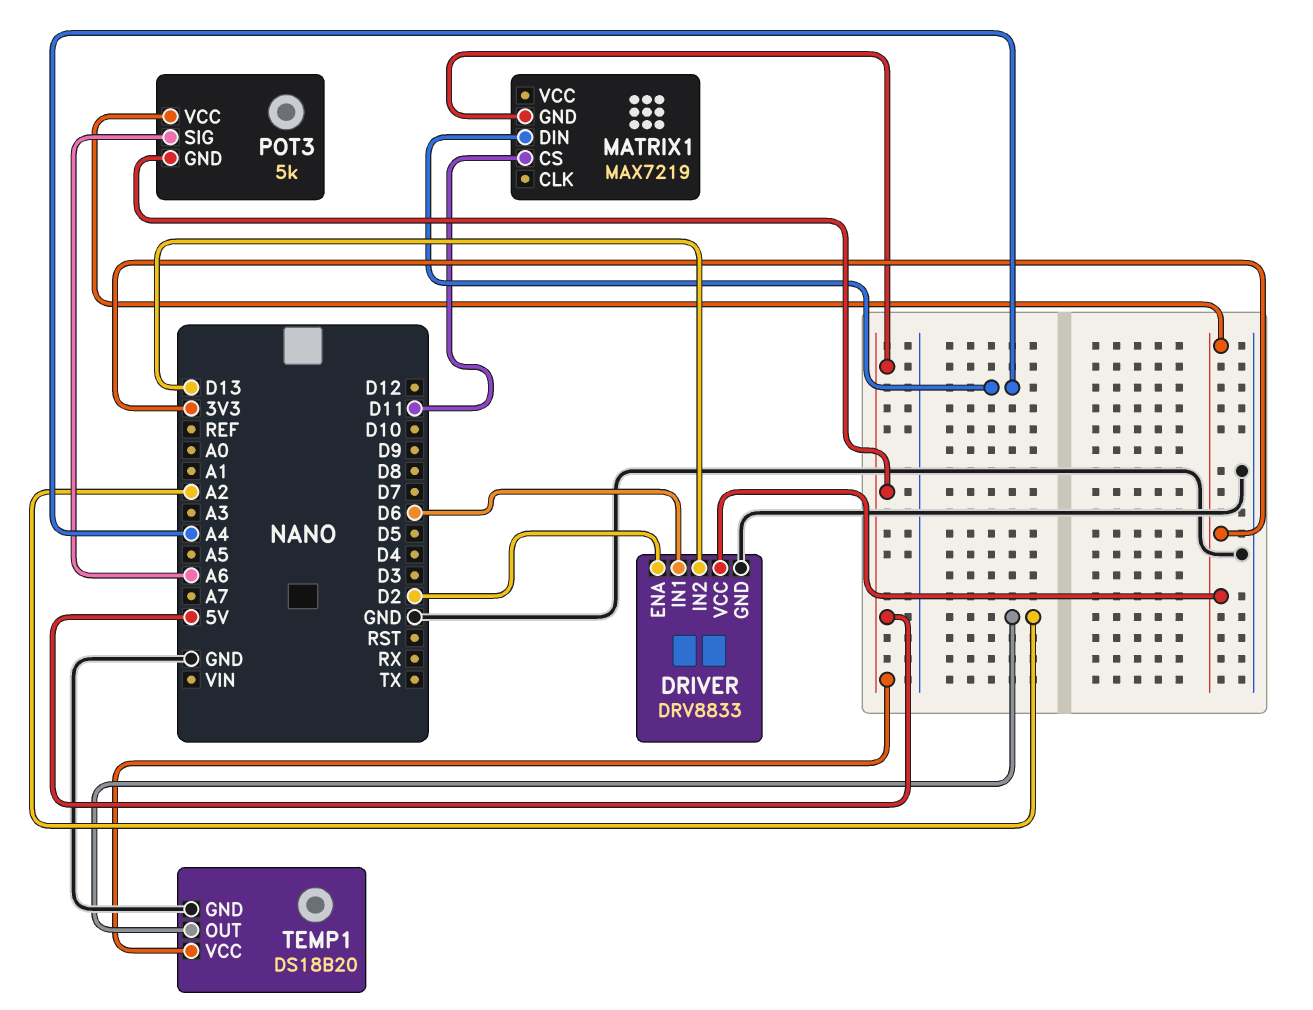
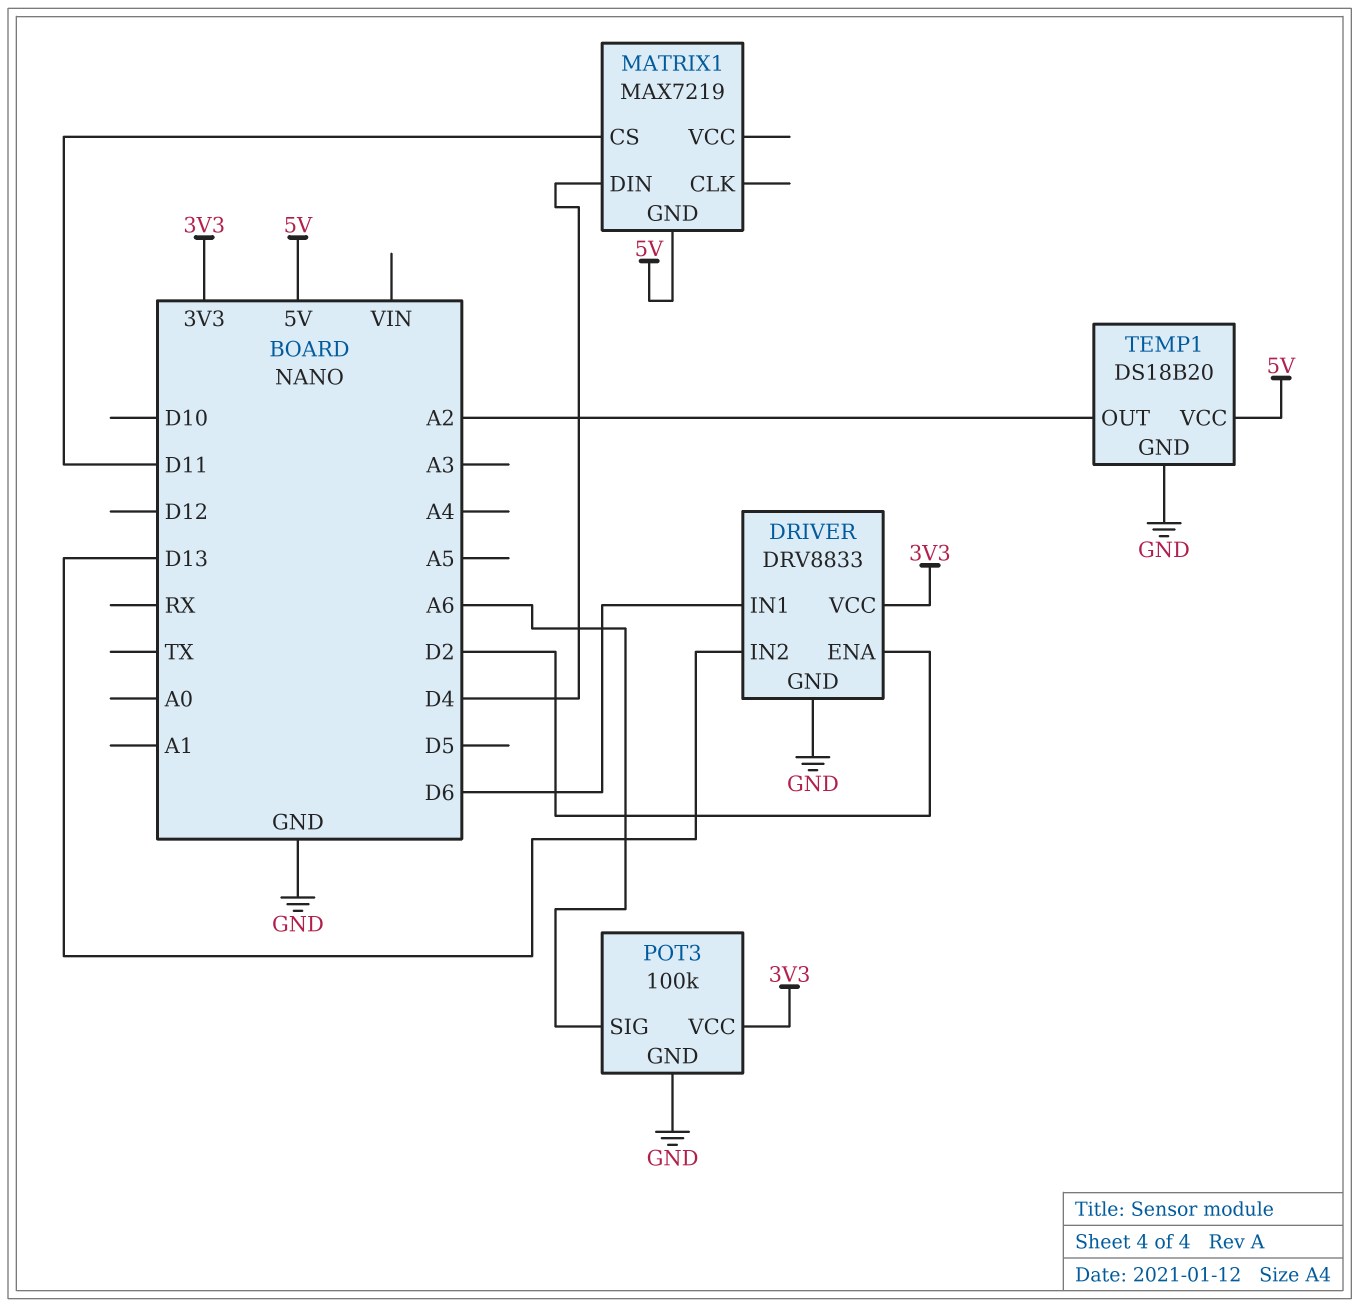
MATRIX1 pin DIN: A4 -> D4
POT3: 5k -> 100k
POT3 pin GND: 5V -> GND

